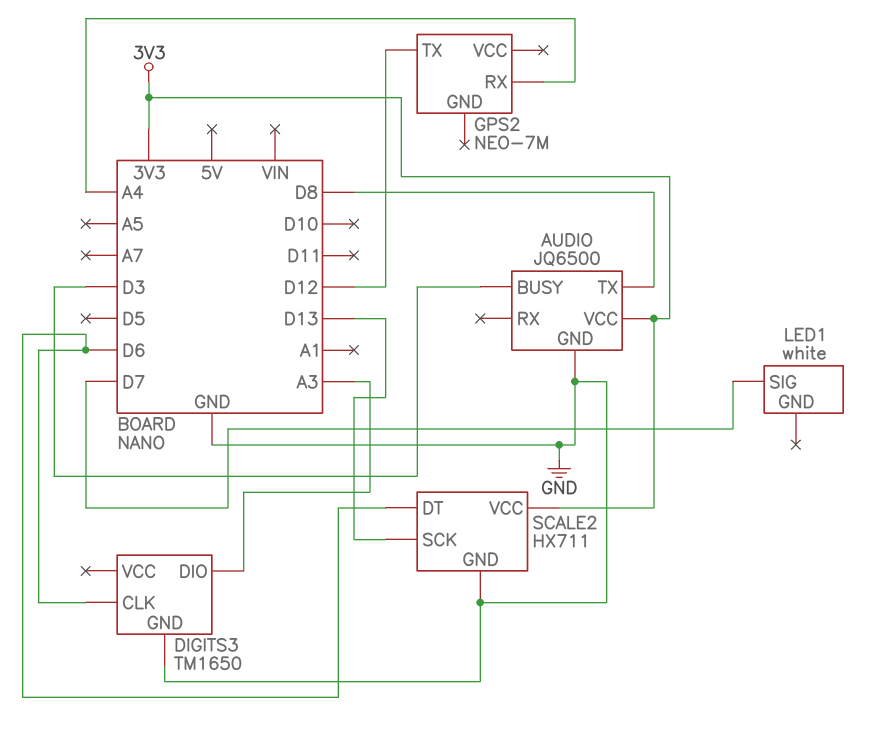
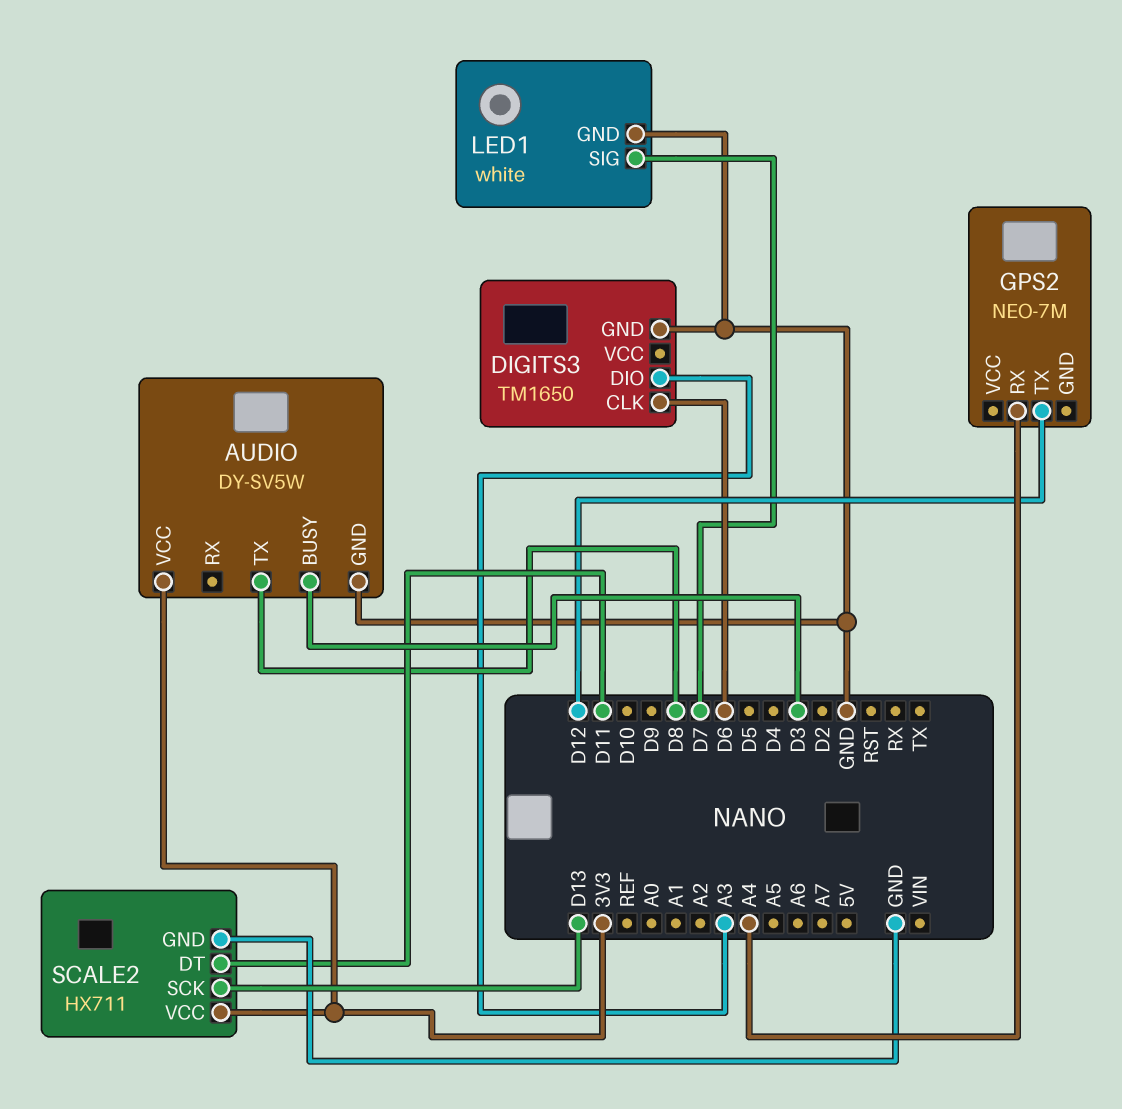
AUDIO: JQ6500 -> DY-SV5W
LED1 pin GND: none -> GND
SCALE2 pin DT: D6 -> D11

